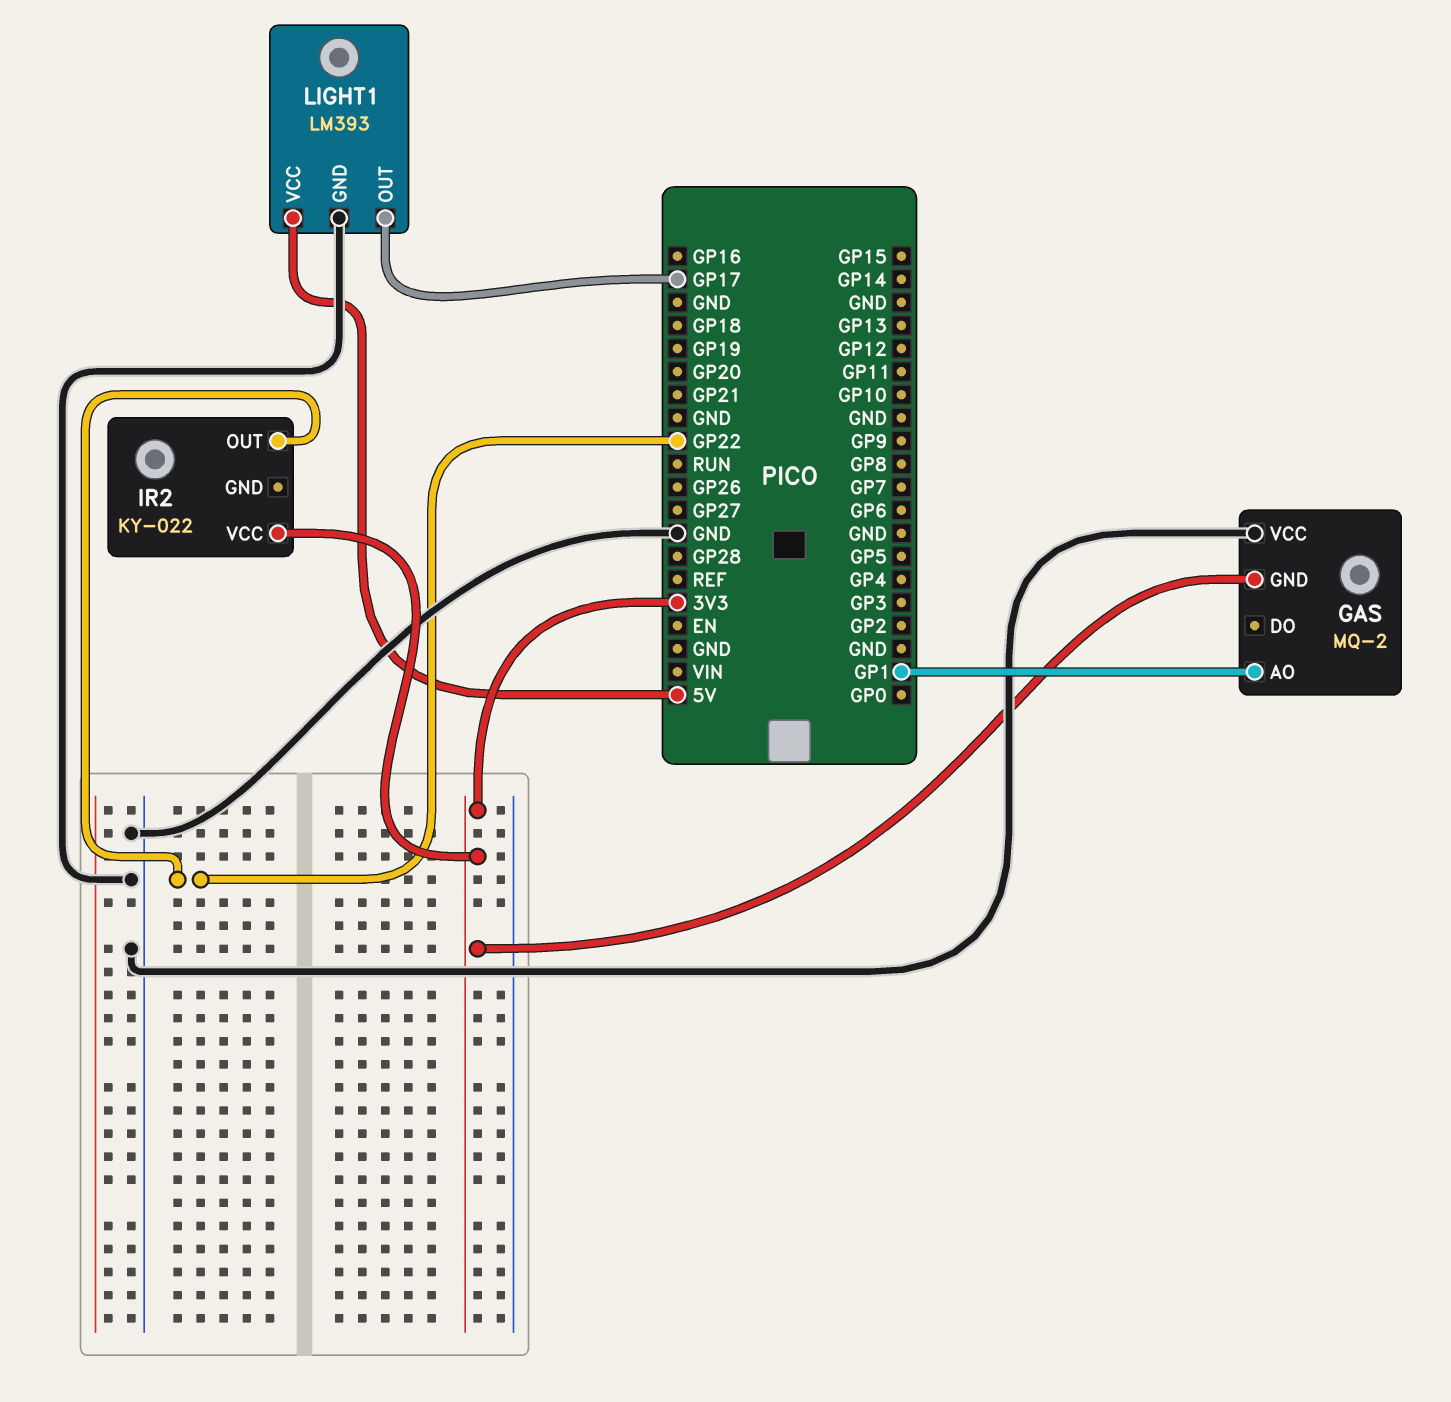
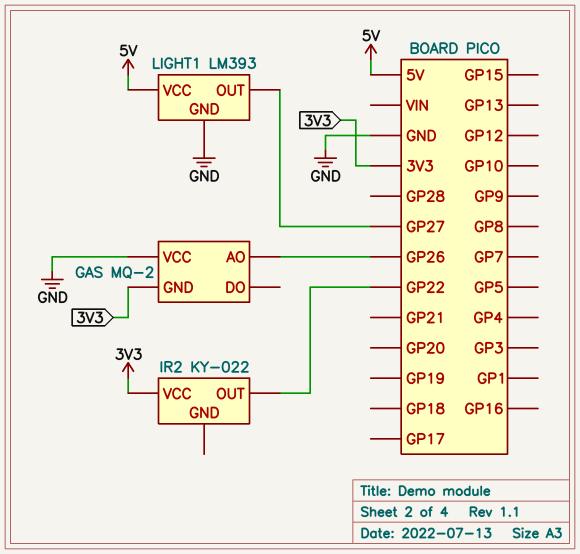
GAS pin AO: GP1 -> GP26
LIGHT1 pin OUT: GP17 -> GP27

